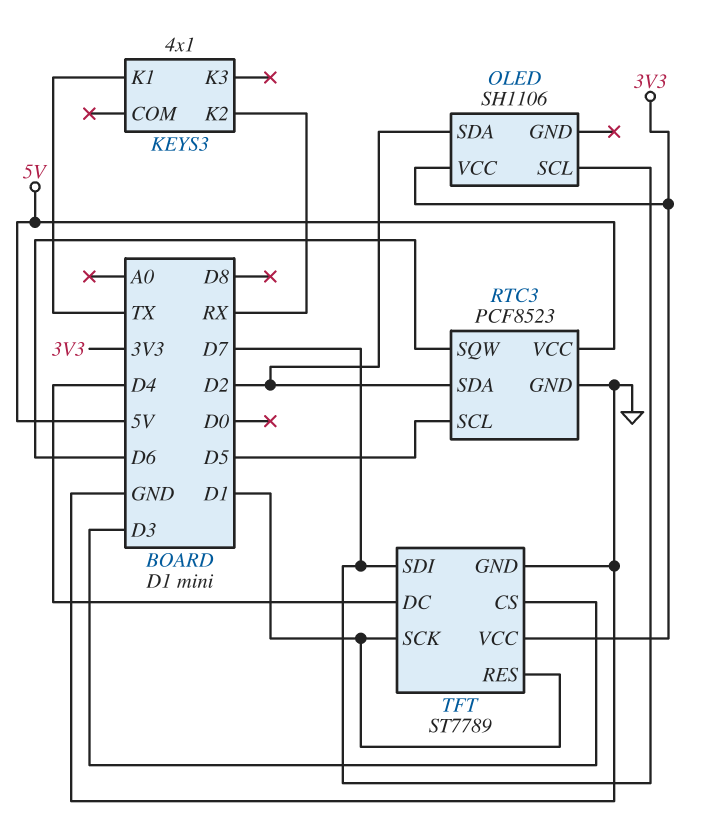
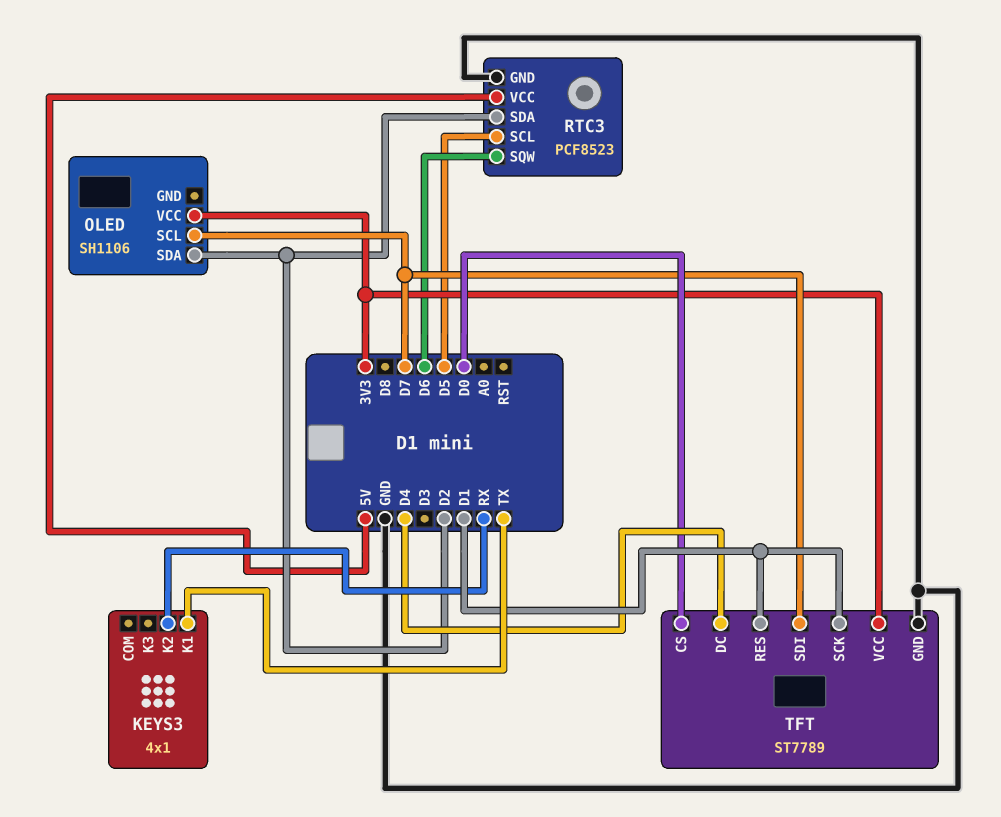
TFT pin CS: D3 -> D0

